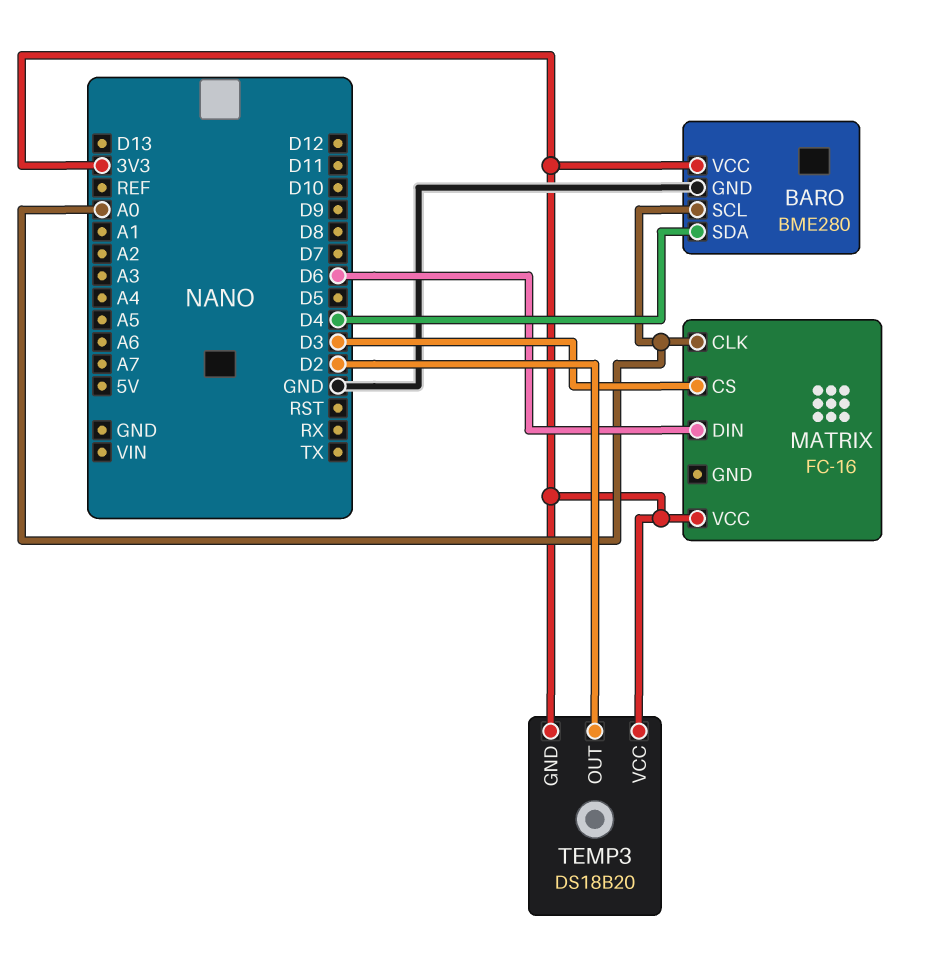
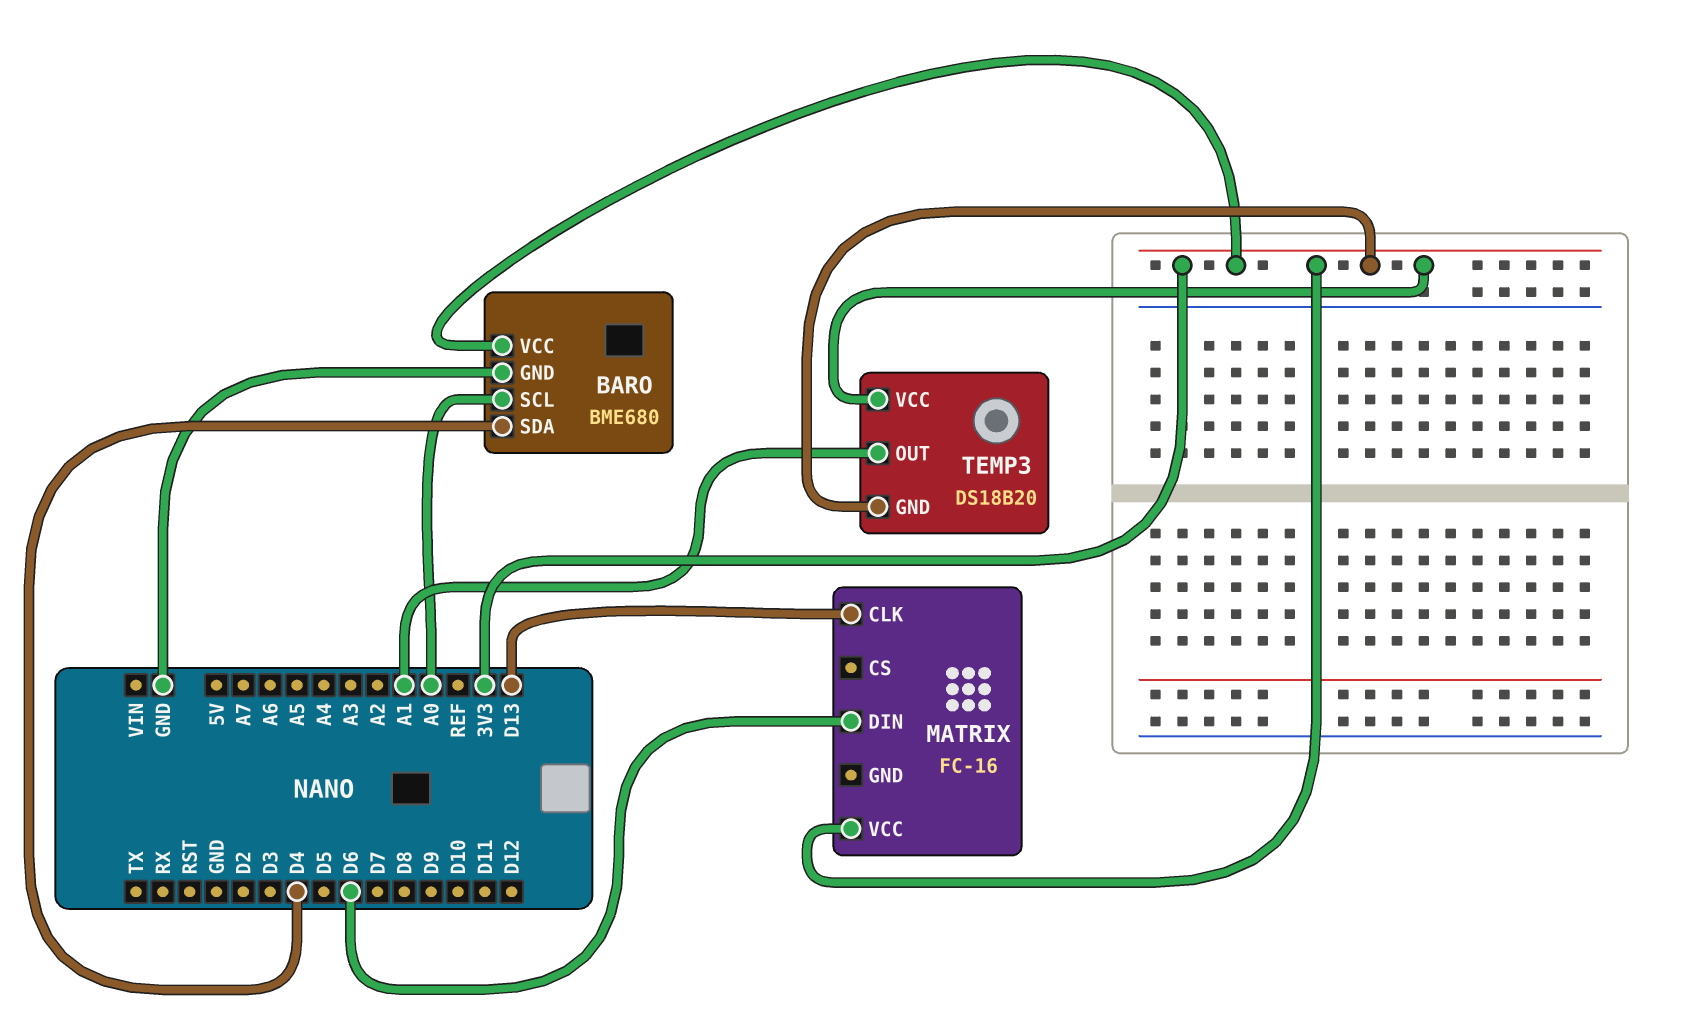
BARO: BME280 -> BME680
MATRIX pin CLK: A0 -> D13
MATRIX pin CS: D3 -> none
TEMP3 pin OUT: D2 -> A1

